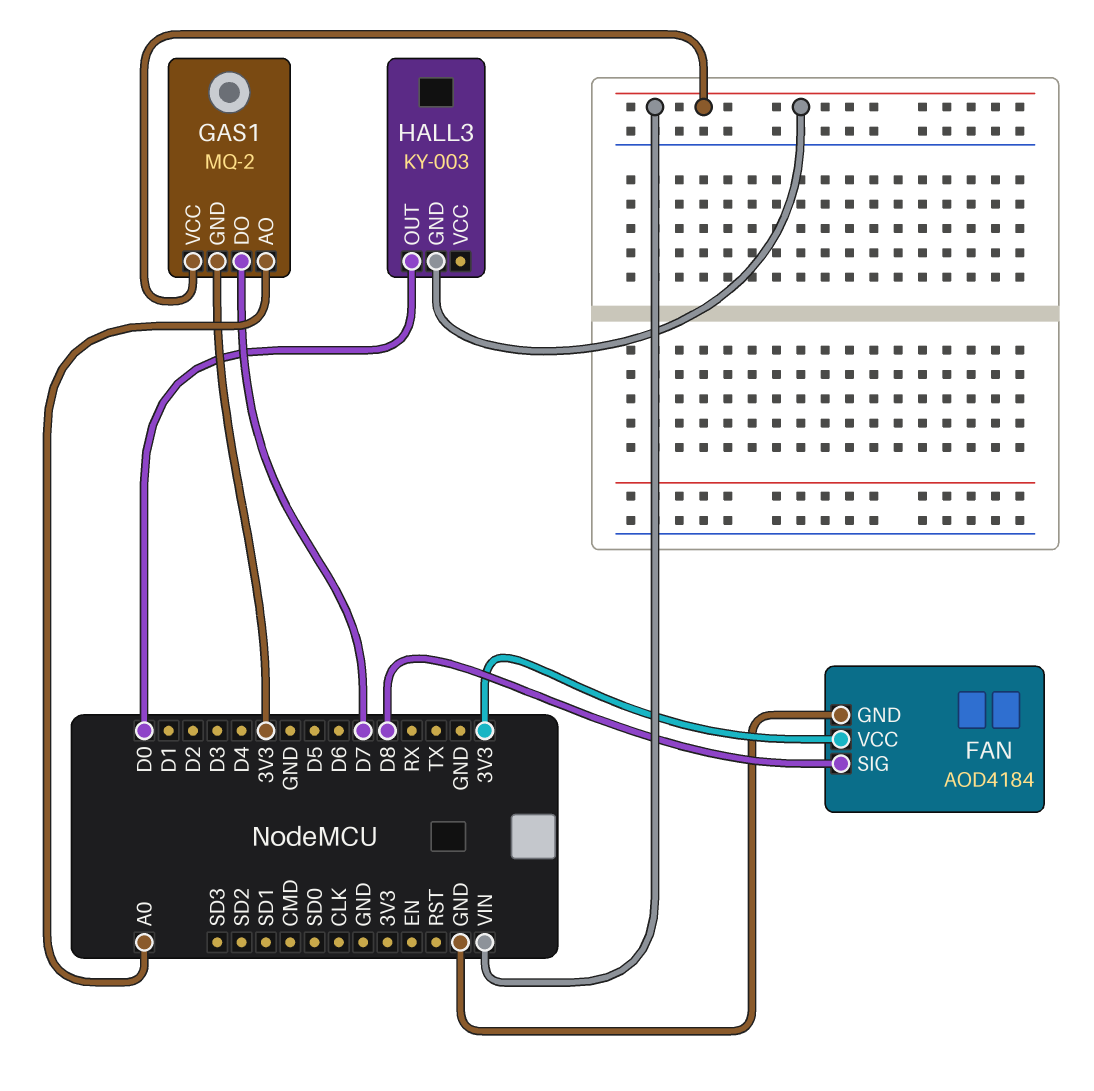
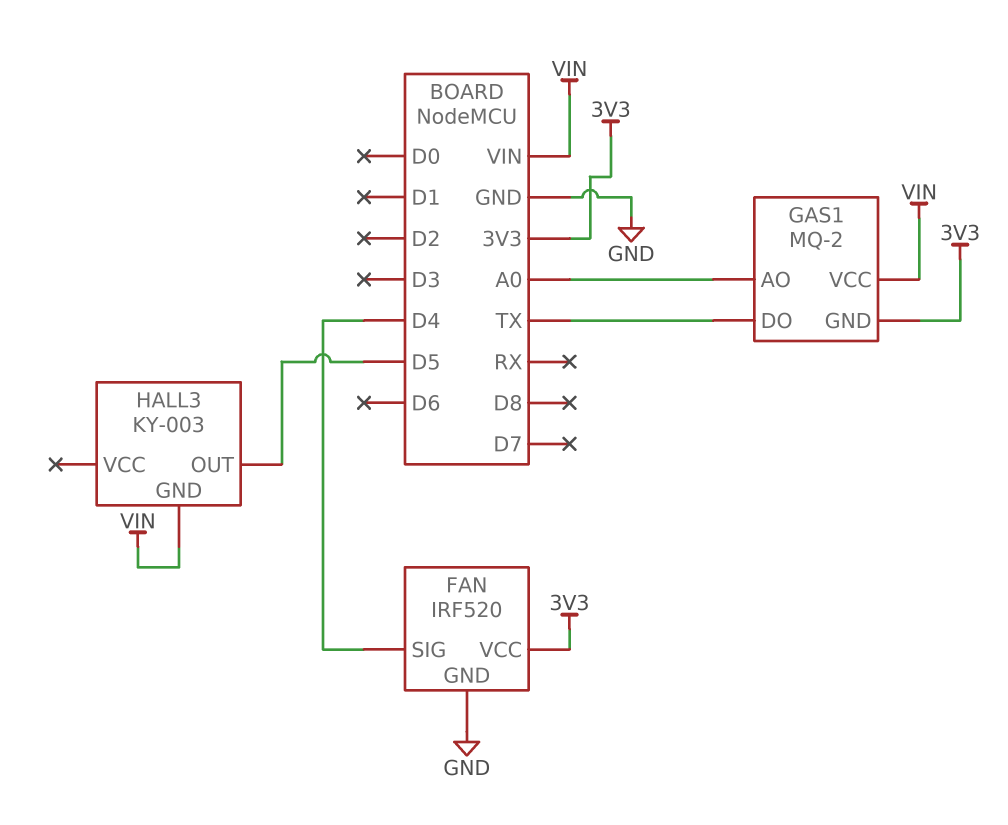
FAN: AOD4184 -> IRF520
FAN pin SIG: D8 -> D4
GAS1 pin DO: D7 -> TX
HALL3 pin OUT: D0 -> D5

